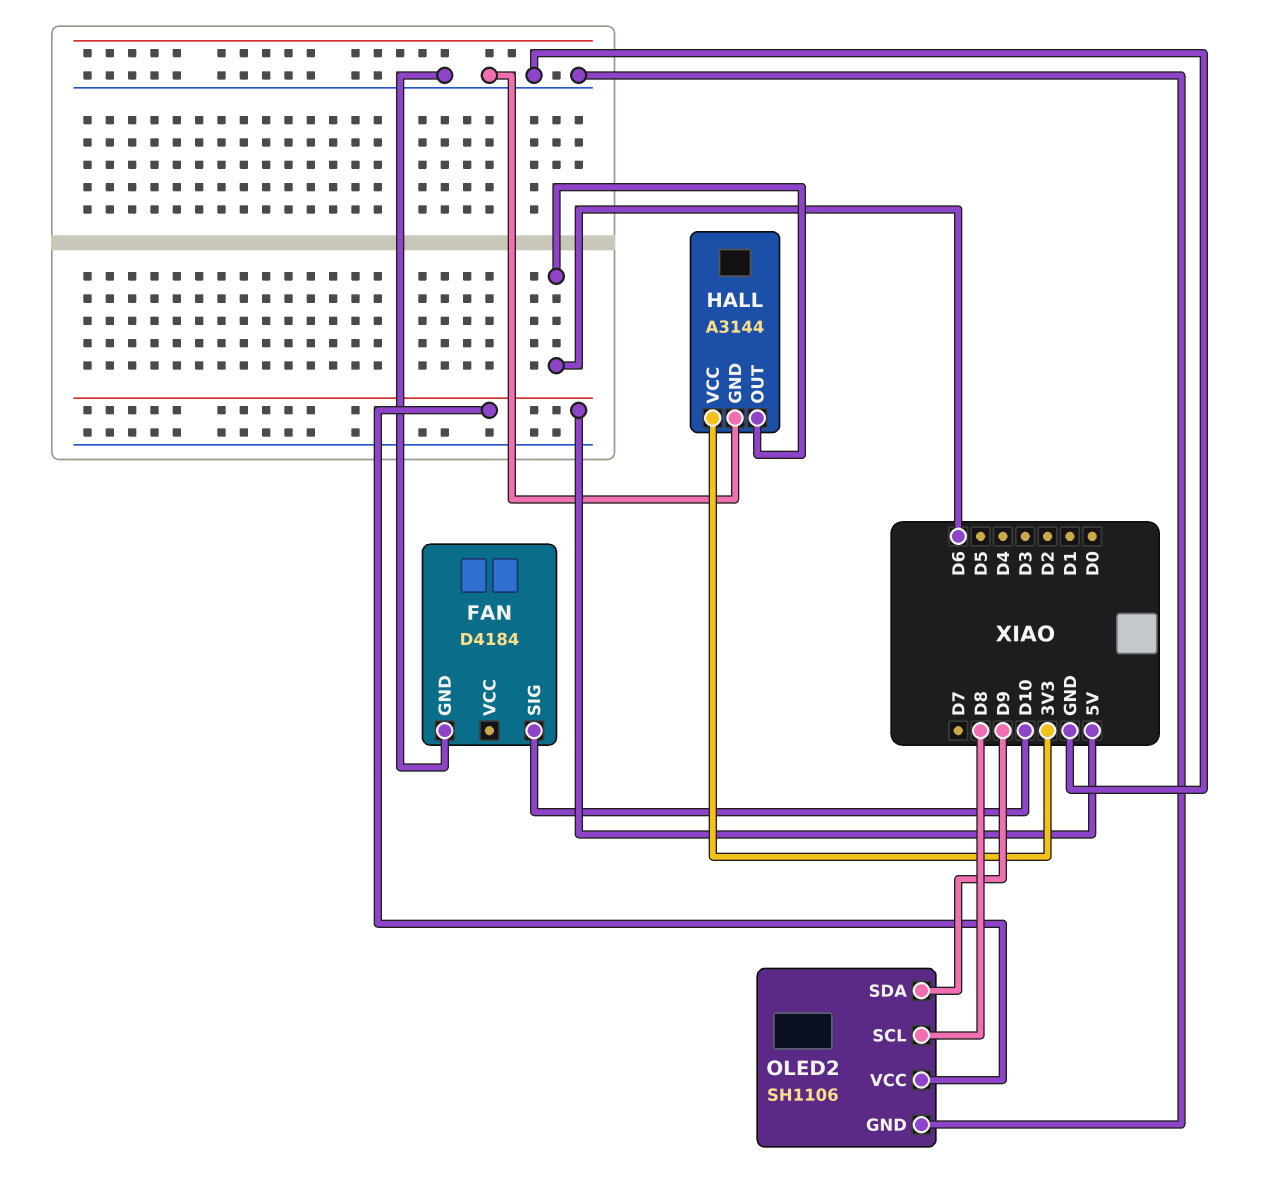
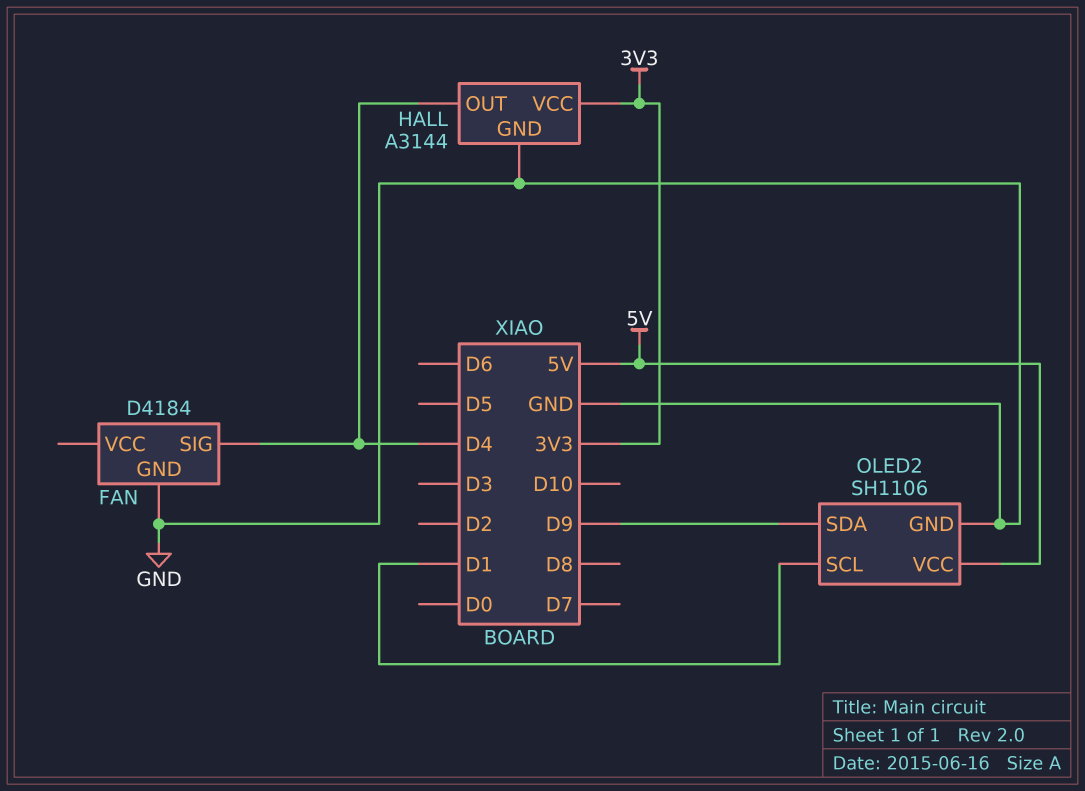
FAN pin SIG: D10 -> D4
HALL pin OUT: D6 -> D4
OLED2 pin SCL: D8 -> D1

